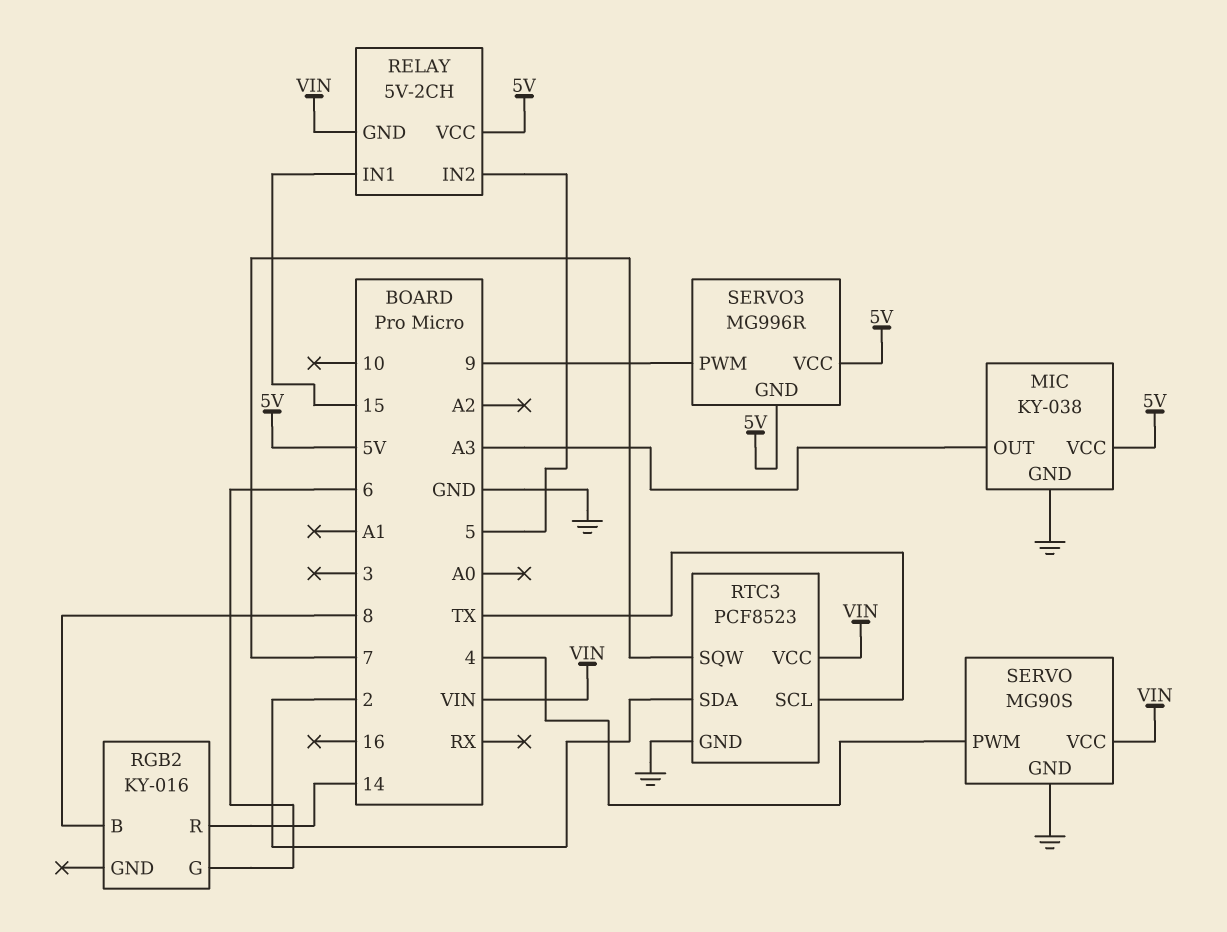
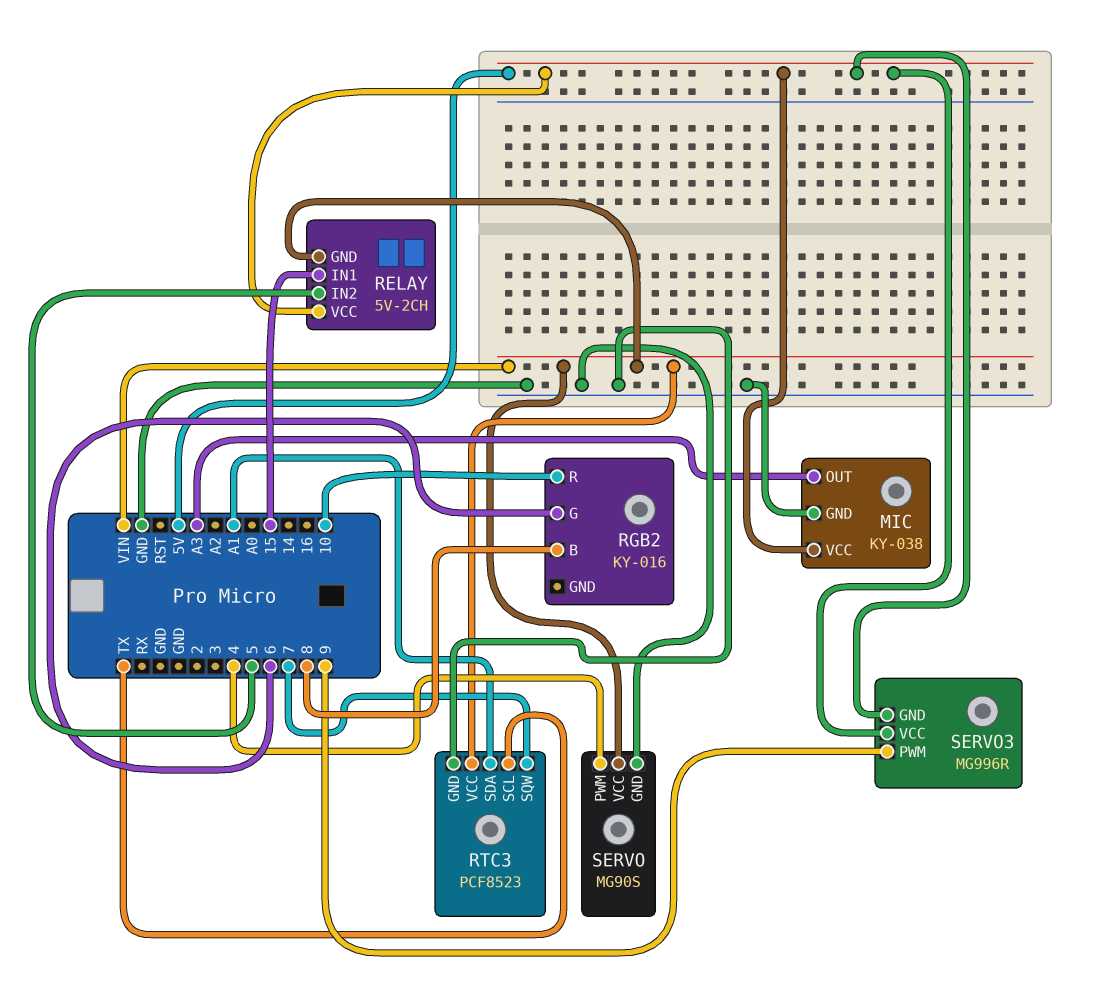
RGB2 pin R: 14 -> 10
RTC3 pin SDA: 2 -> A1

